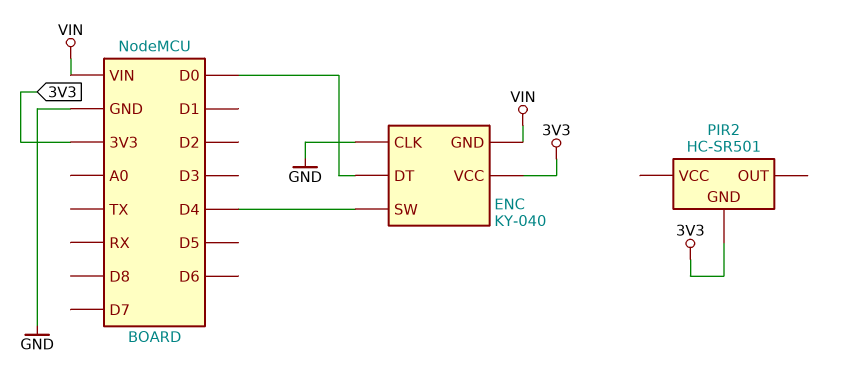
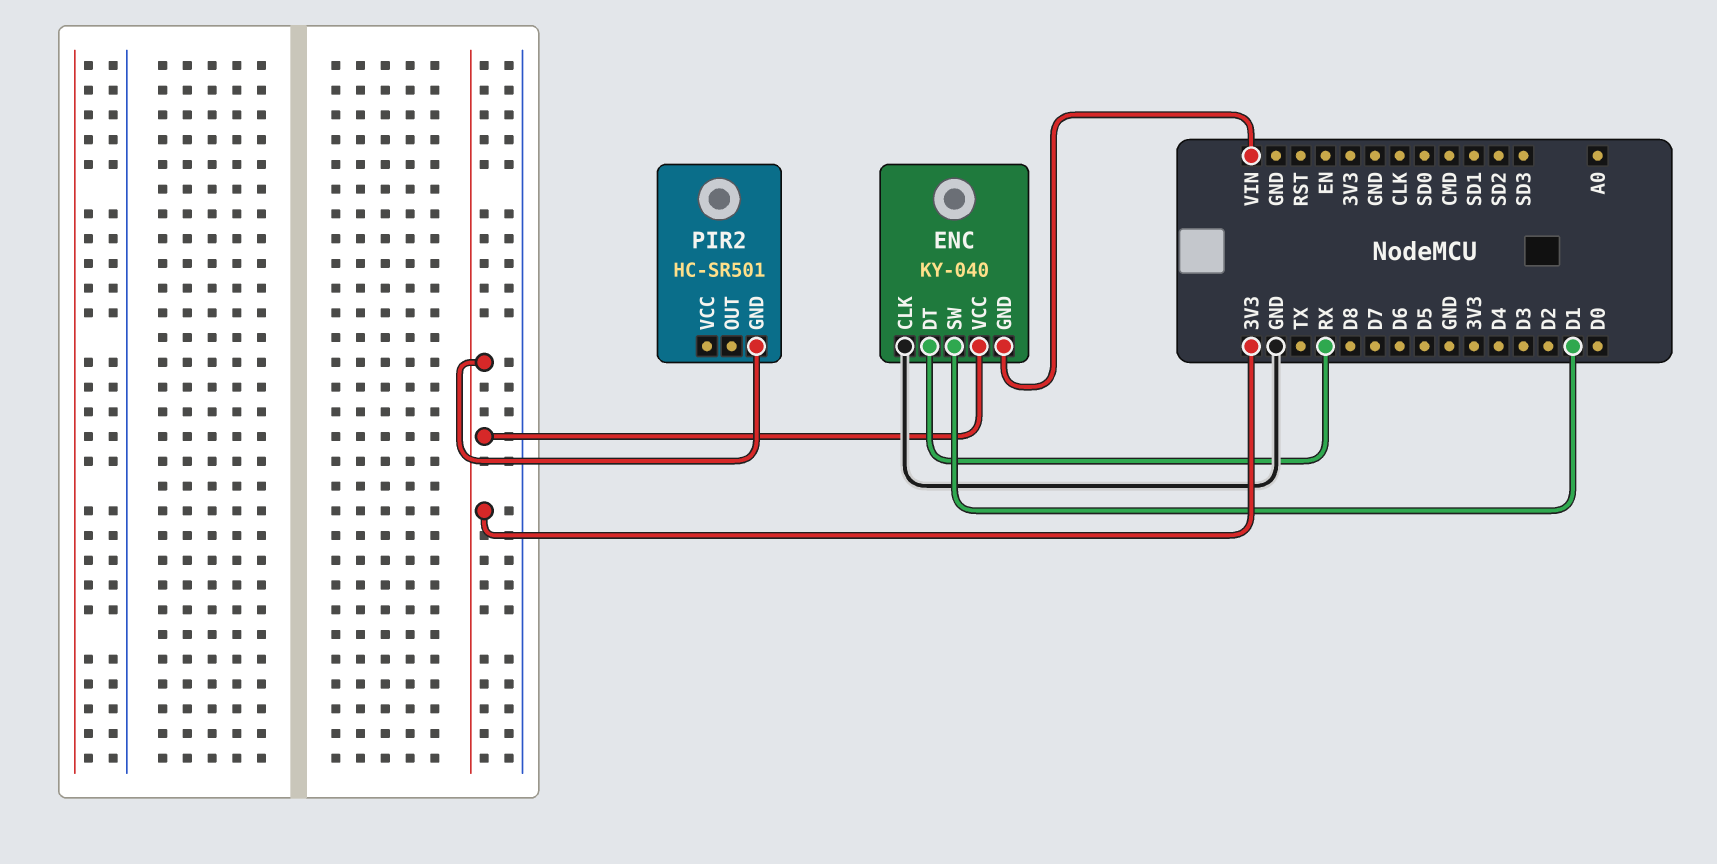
ENC pin DT: D0 -> RX
ENC pin SW: D4 -> D1

